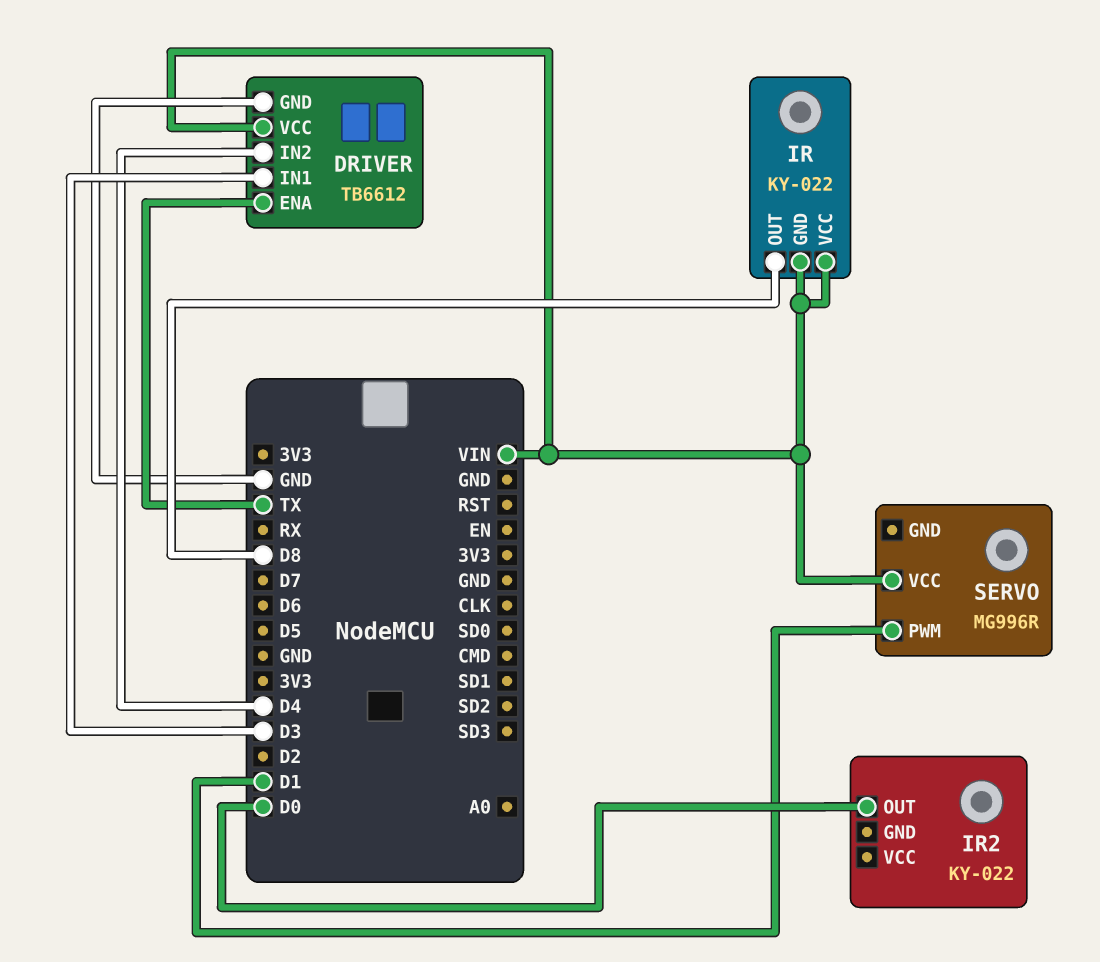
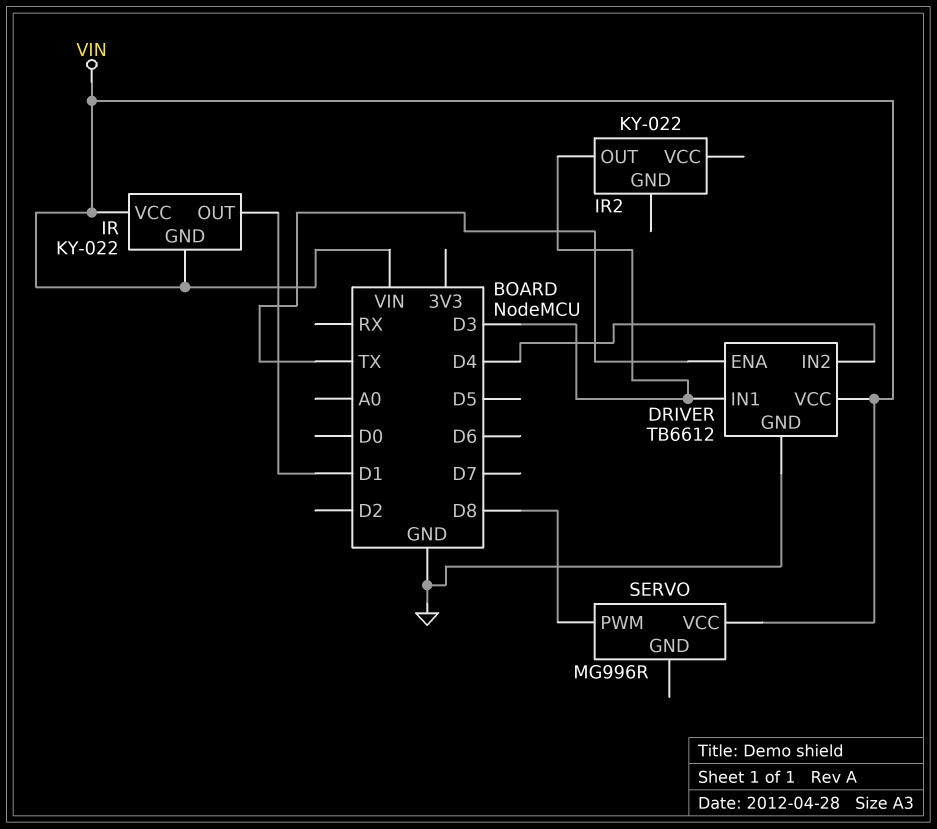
IR pin OUT: D8 -> D1
IR2 pin OUT: D0 -> D3
SERVO pin PWM: D1 -> D8

